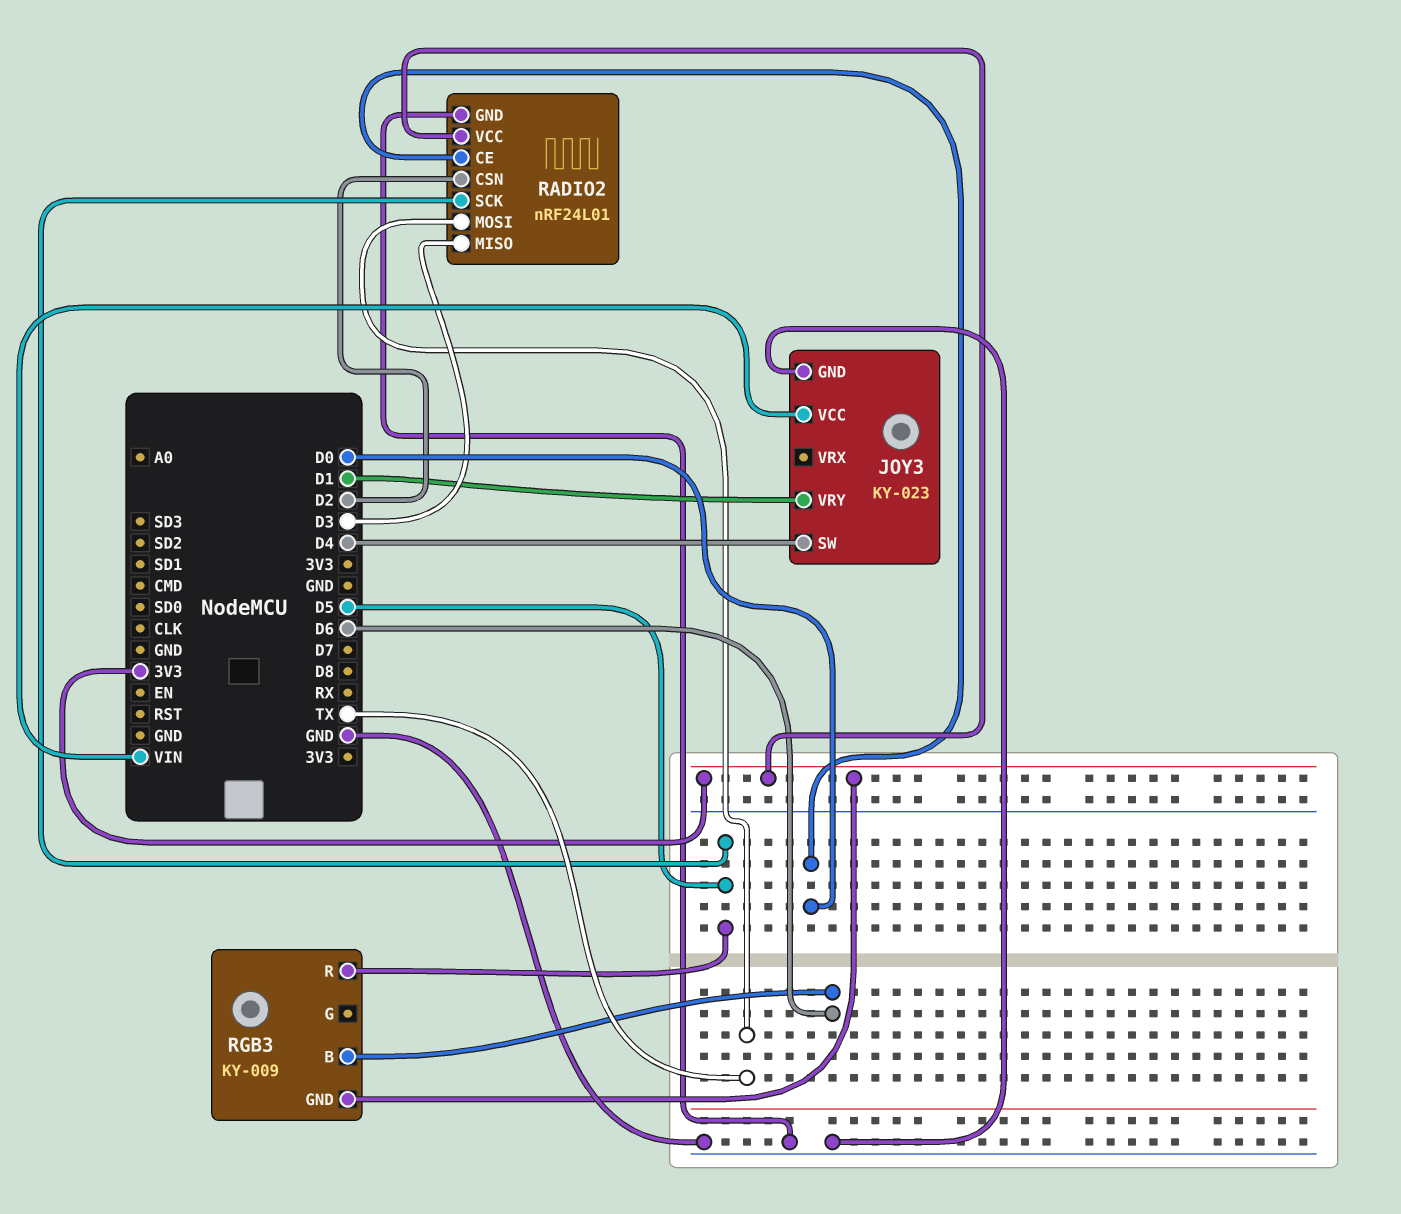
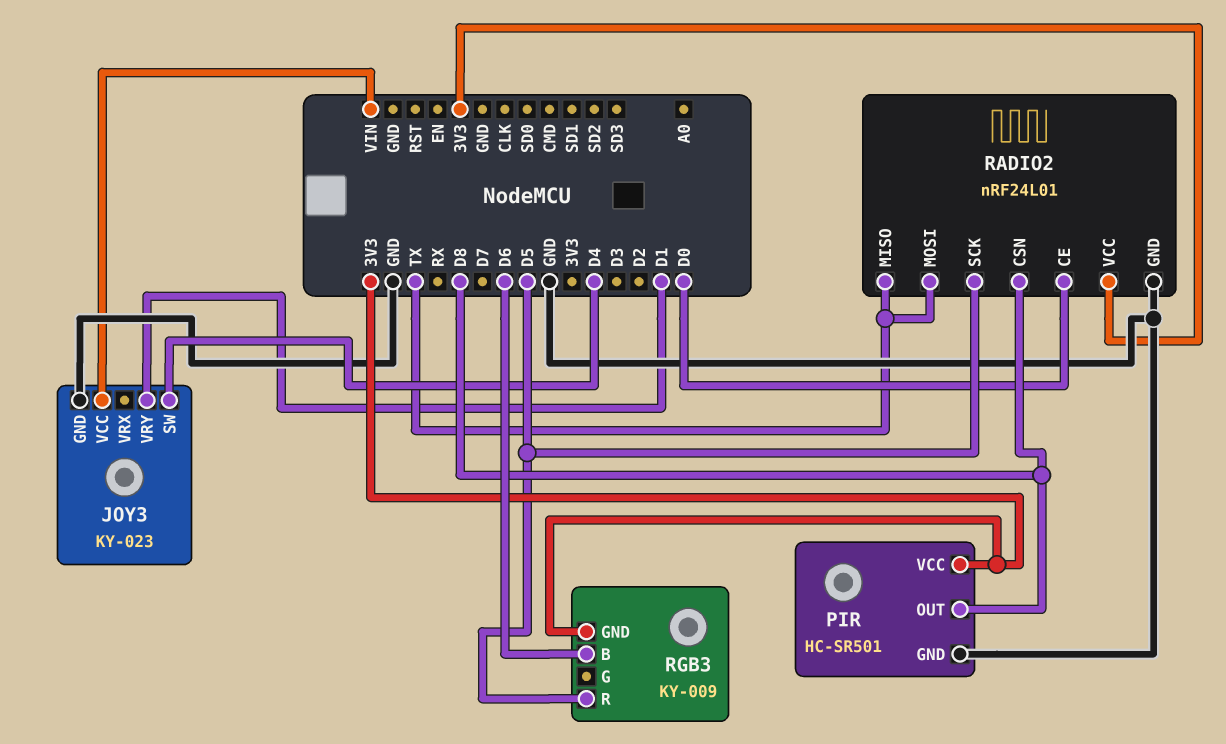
PIR: none -> HC-SR501
PIR pin GND: none -> GND
PIR pin OUT: none -> D8
PIR pin VCC: none -> 3V3
RADIO2 pin CSN: D2 -> D8
RADIO2 pin MISO: D3 -> TX

